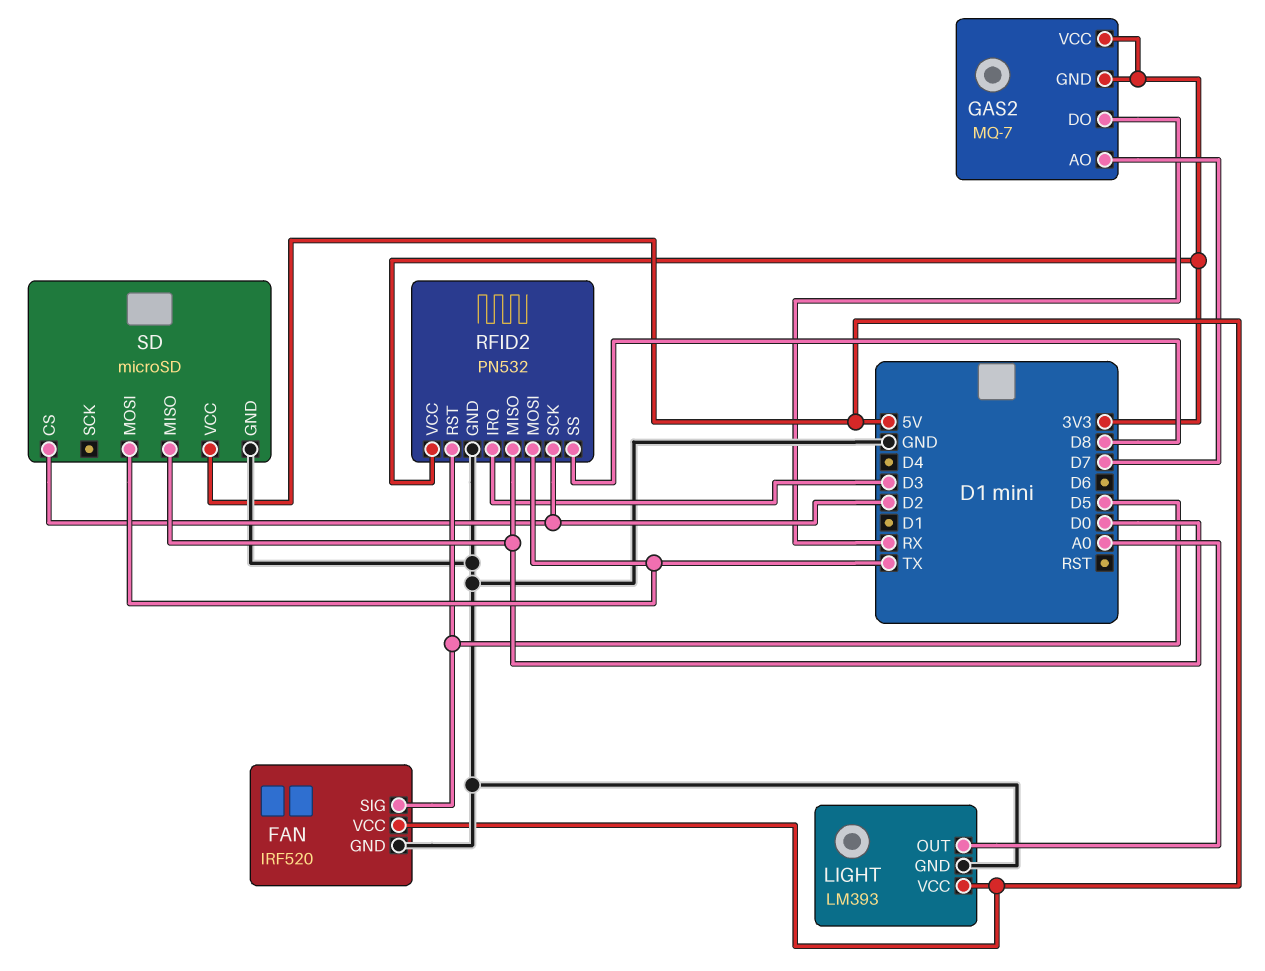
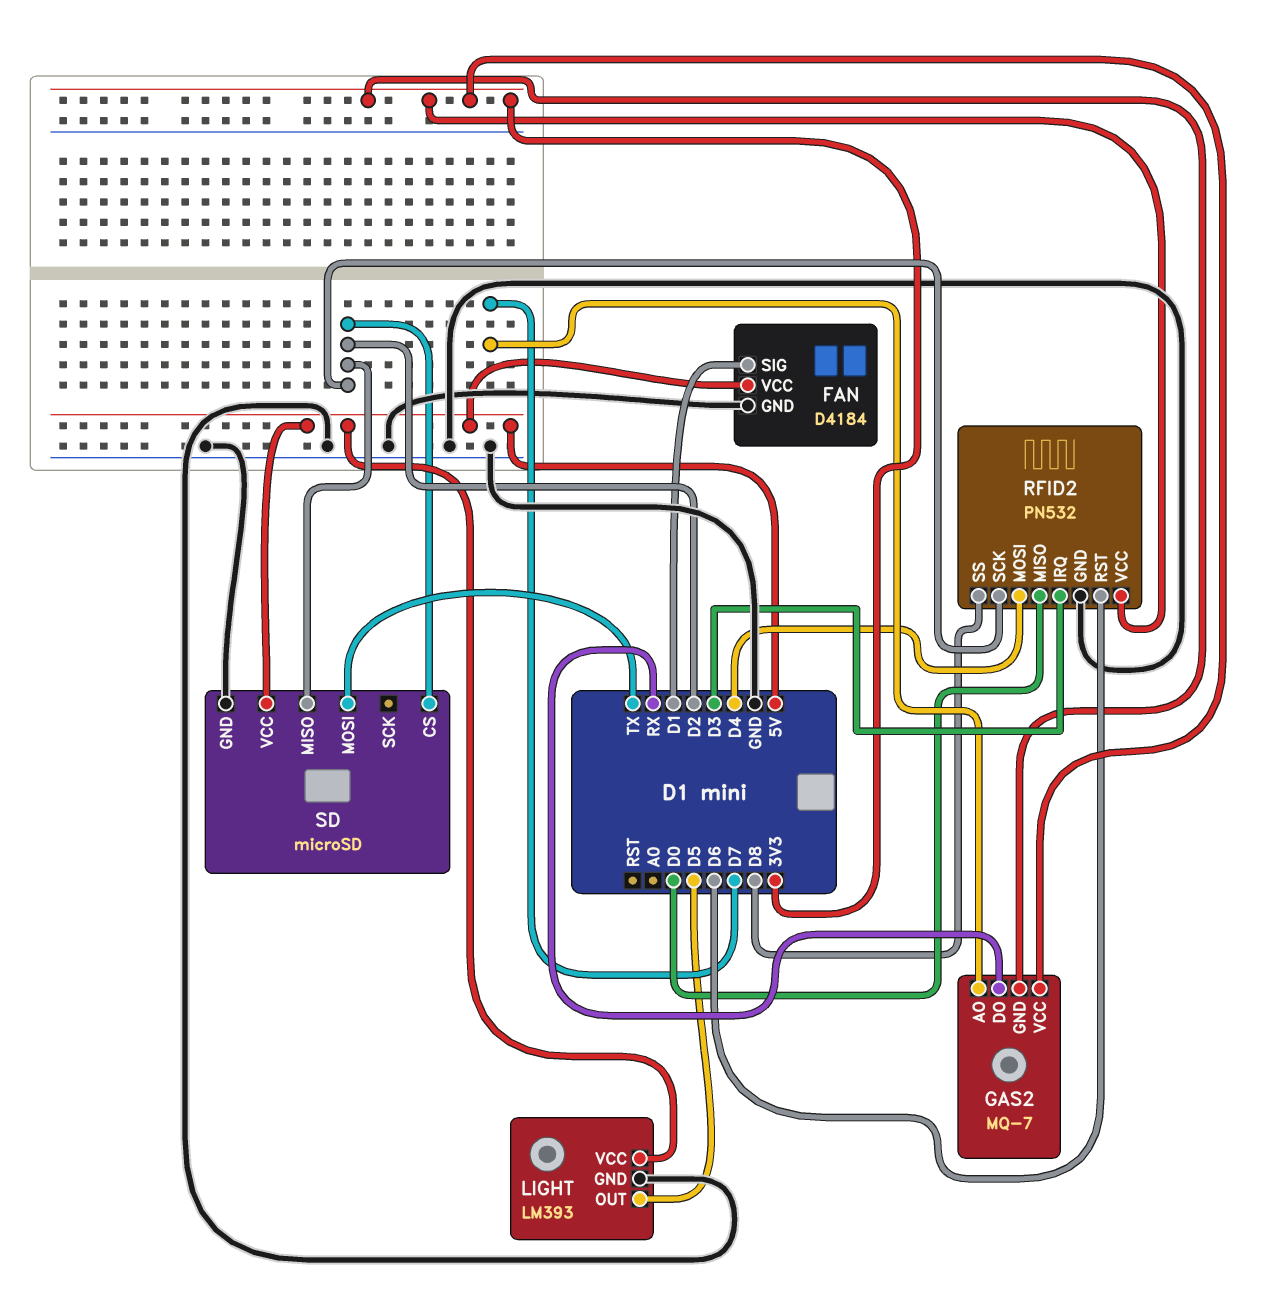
FAN: IRF520 -> D4184
FAN pin SIG: D5 -> D1
LIGHT pin OUT: A0 -> D5
RFID2 pin MOSI: TX -> D4
RFID2 pin RST: D5 -> D6
SD pin MISO: D0 -> D2

